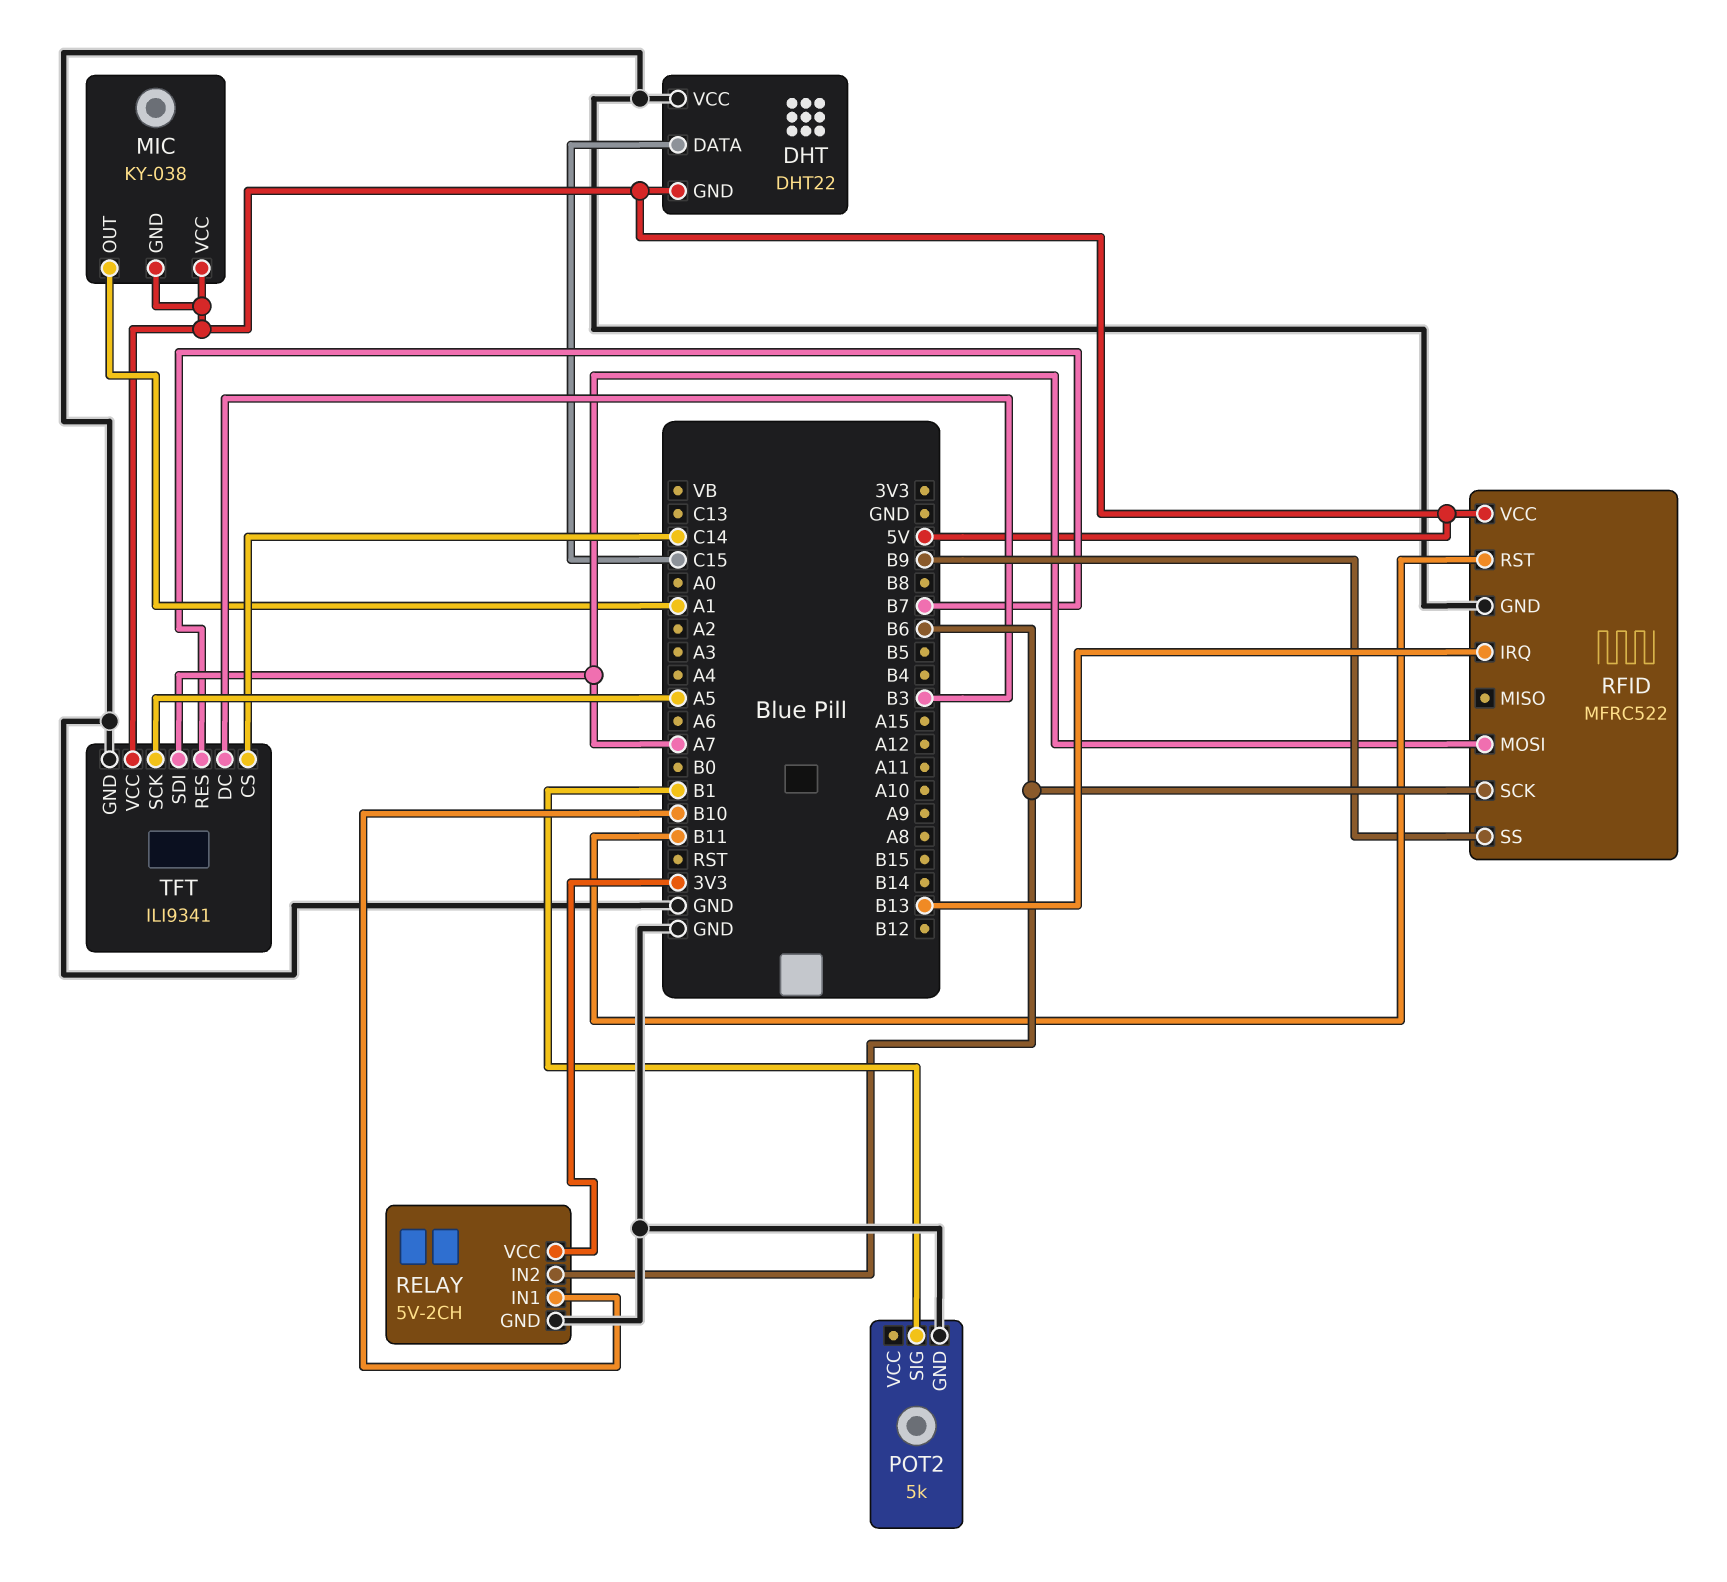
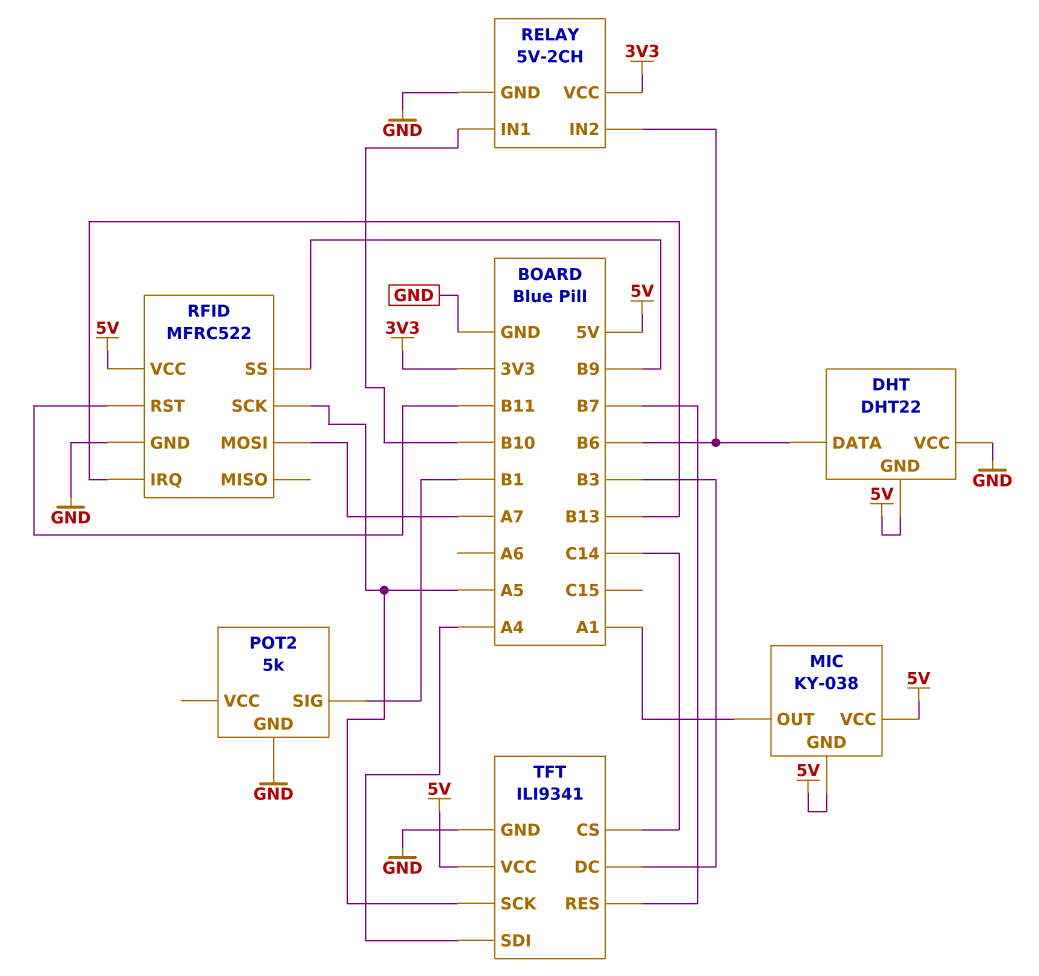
DHT pin DATA: C15 -> B6
RFID pin SCK: B6 -> A5
TFT pin SDI: A7 -> A4

